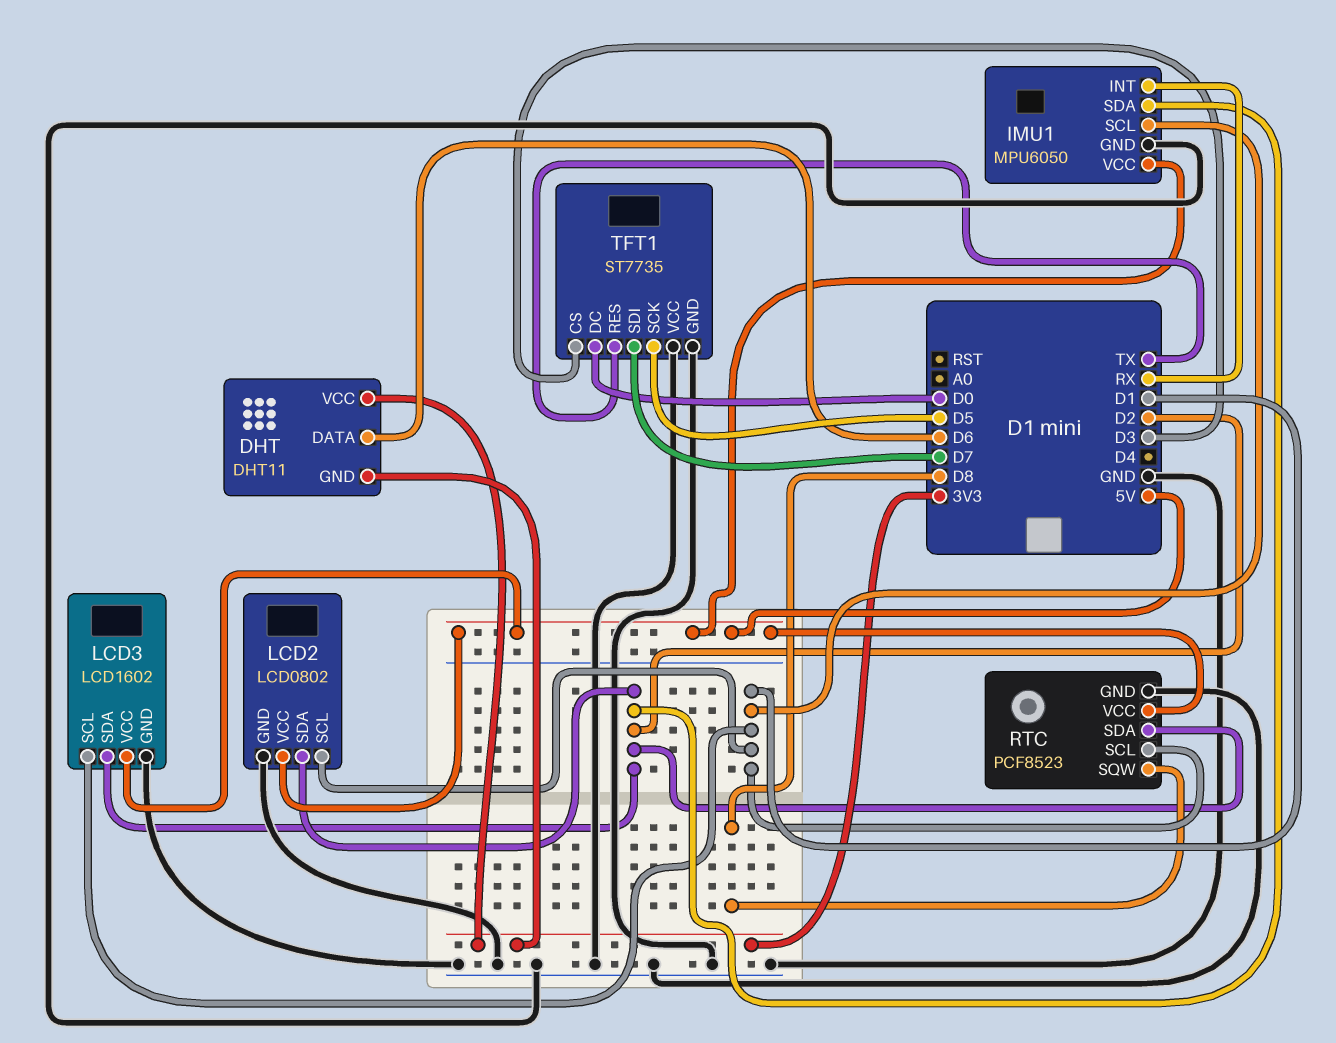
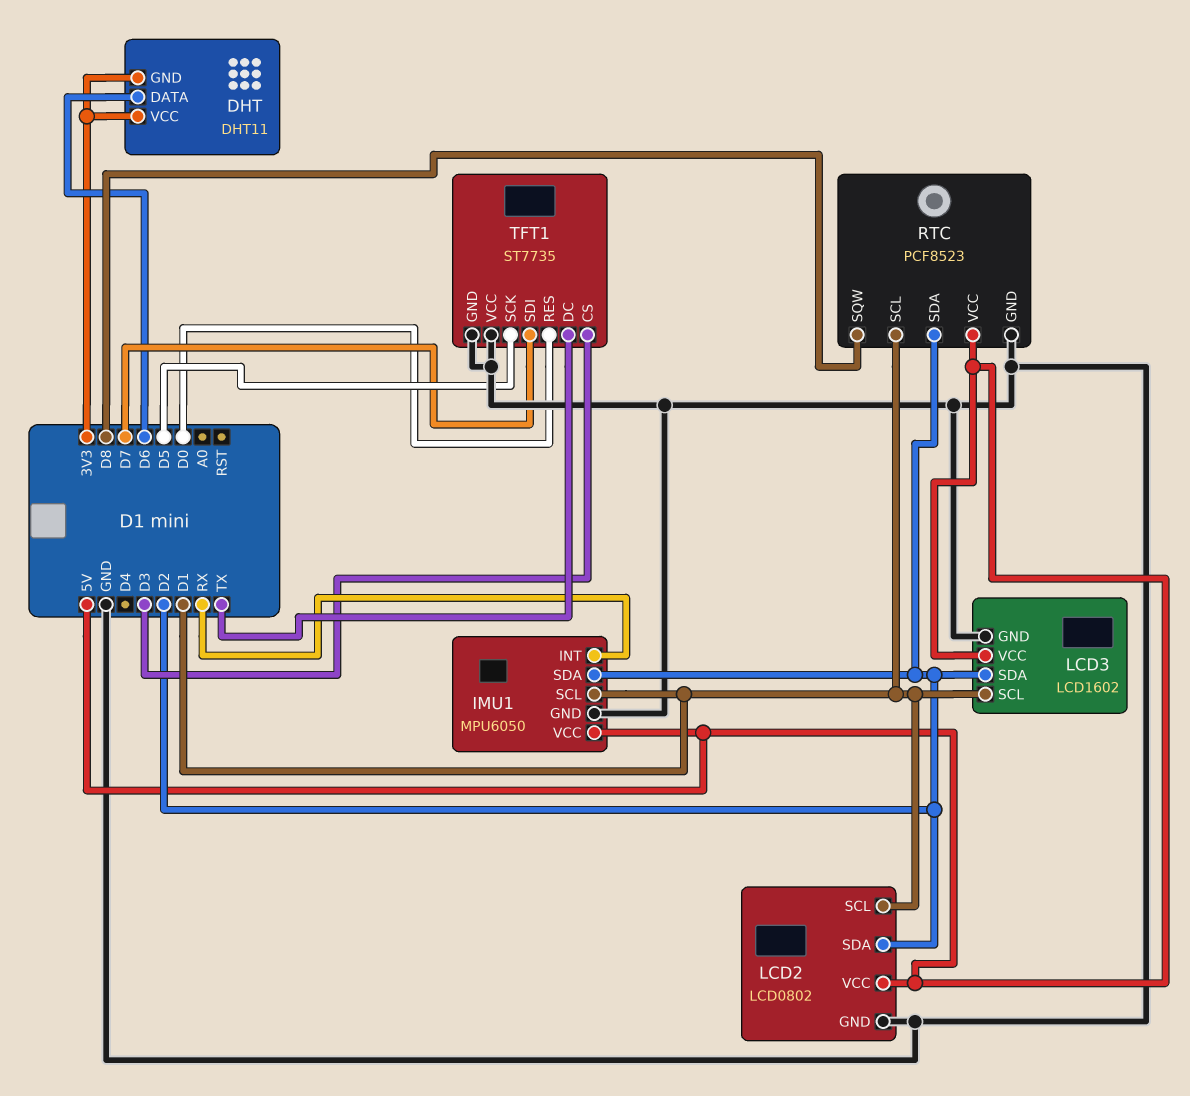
TFT1 pin DC: D0 -> TX
TFT1 pin RES: TX -> D0

